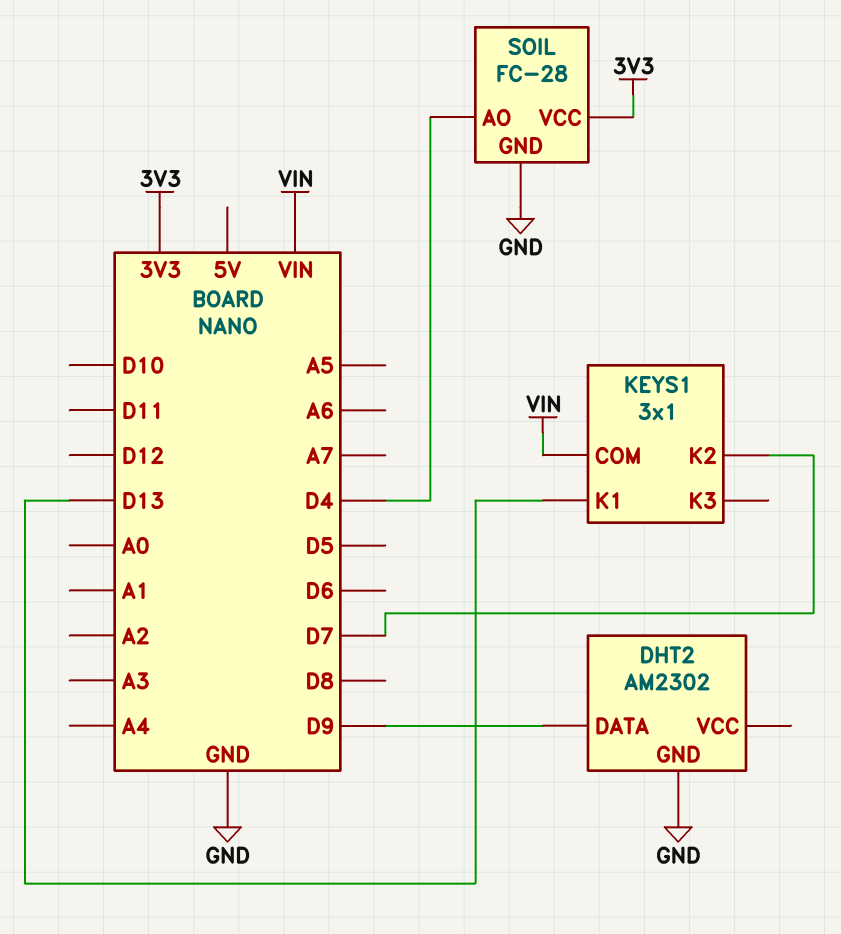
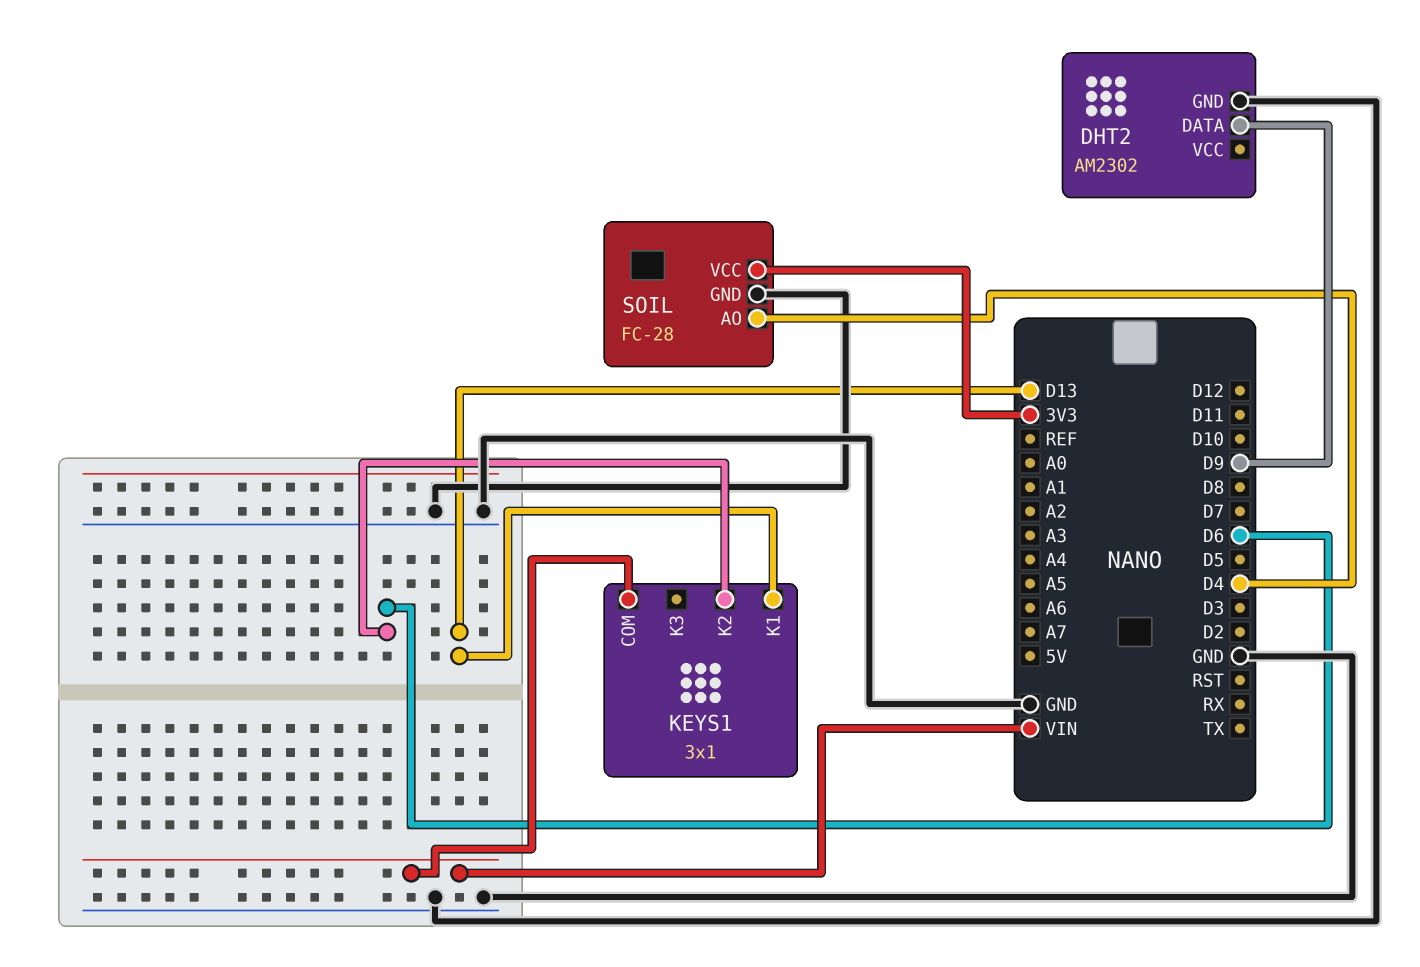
KEYS1 pin K2: D7 -> D6

